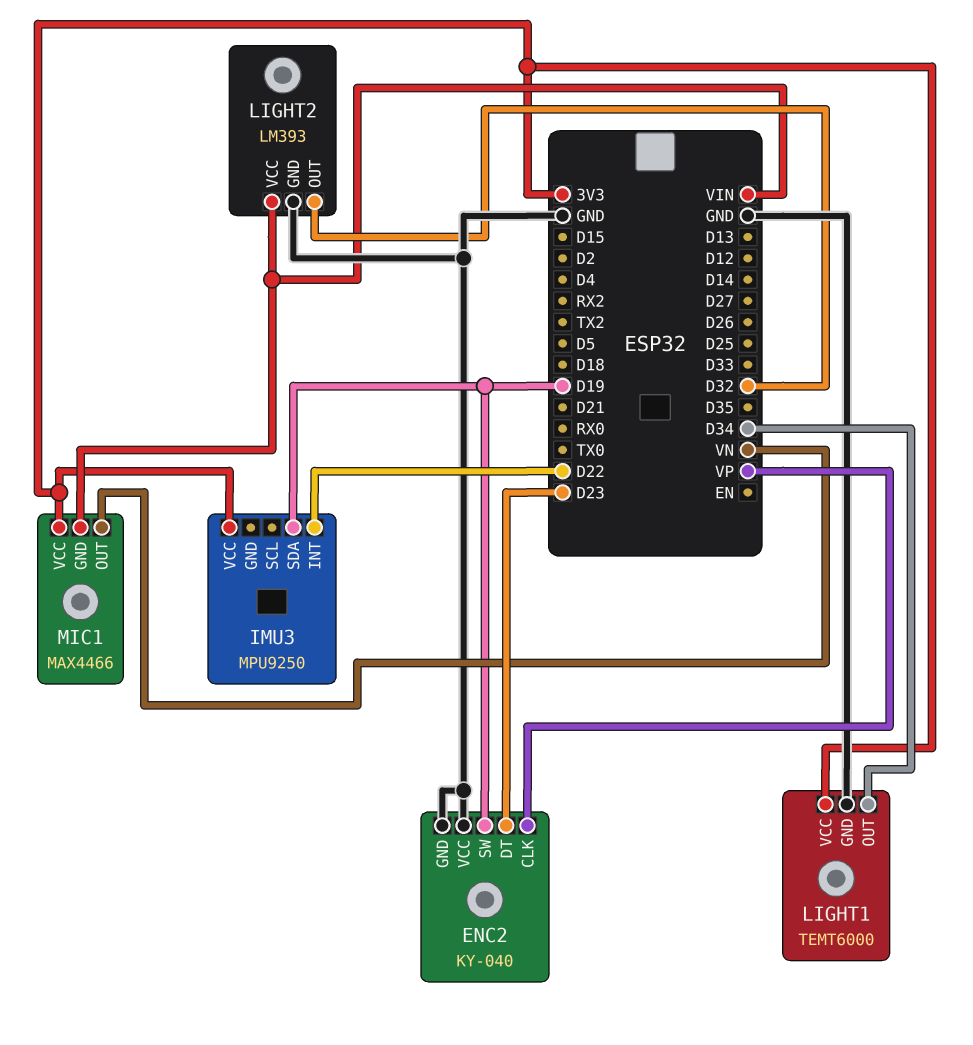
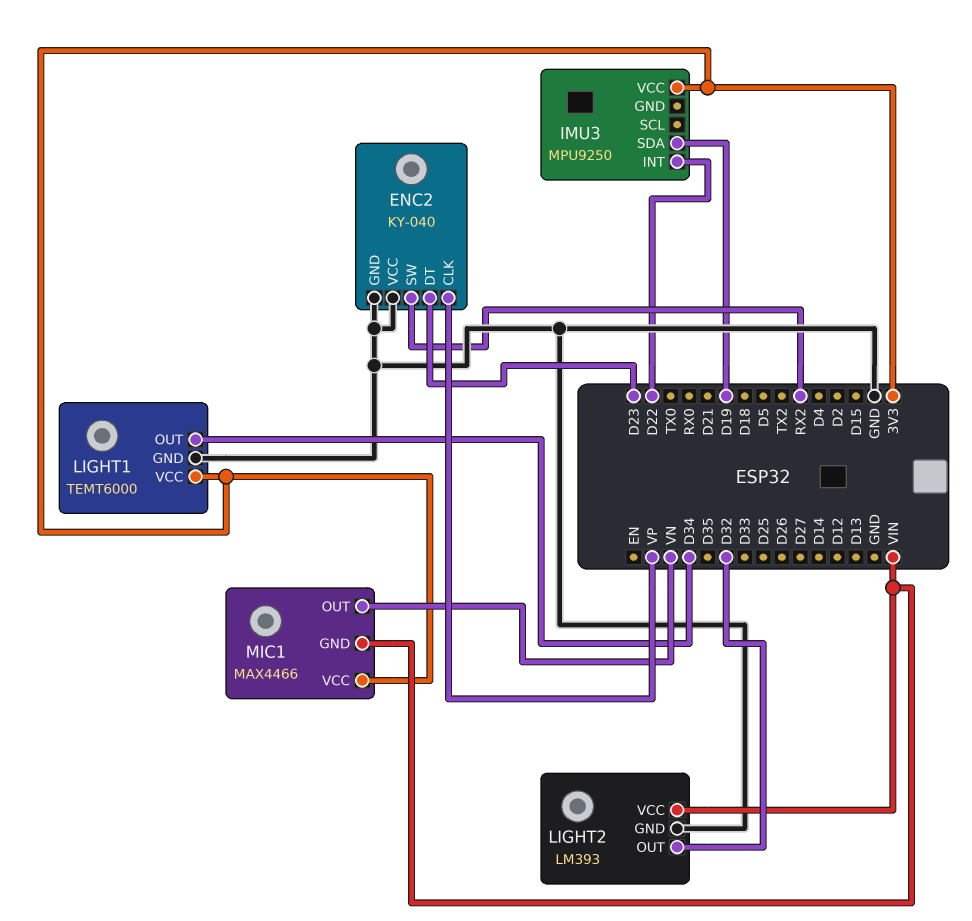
ENC2 pin SW: D19 -> RX2

